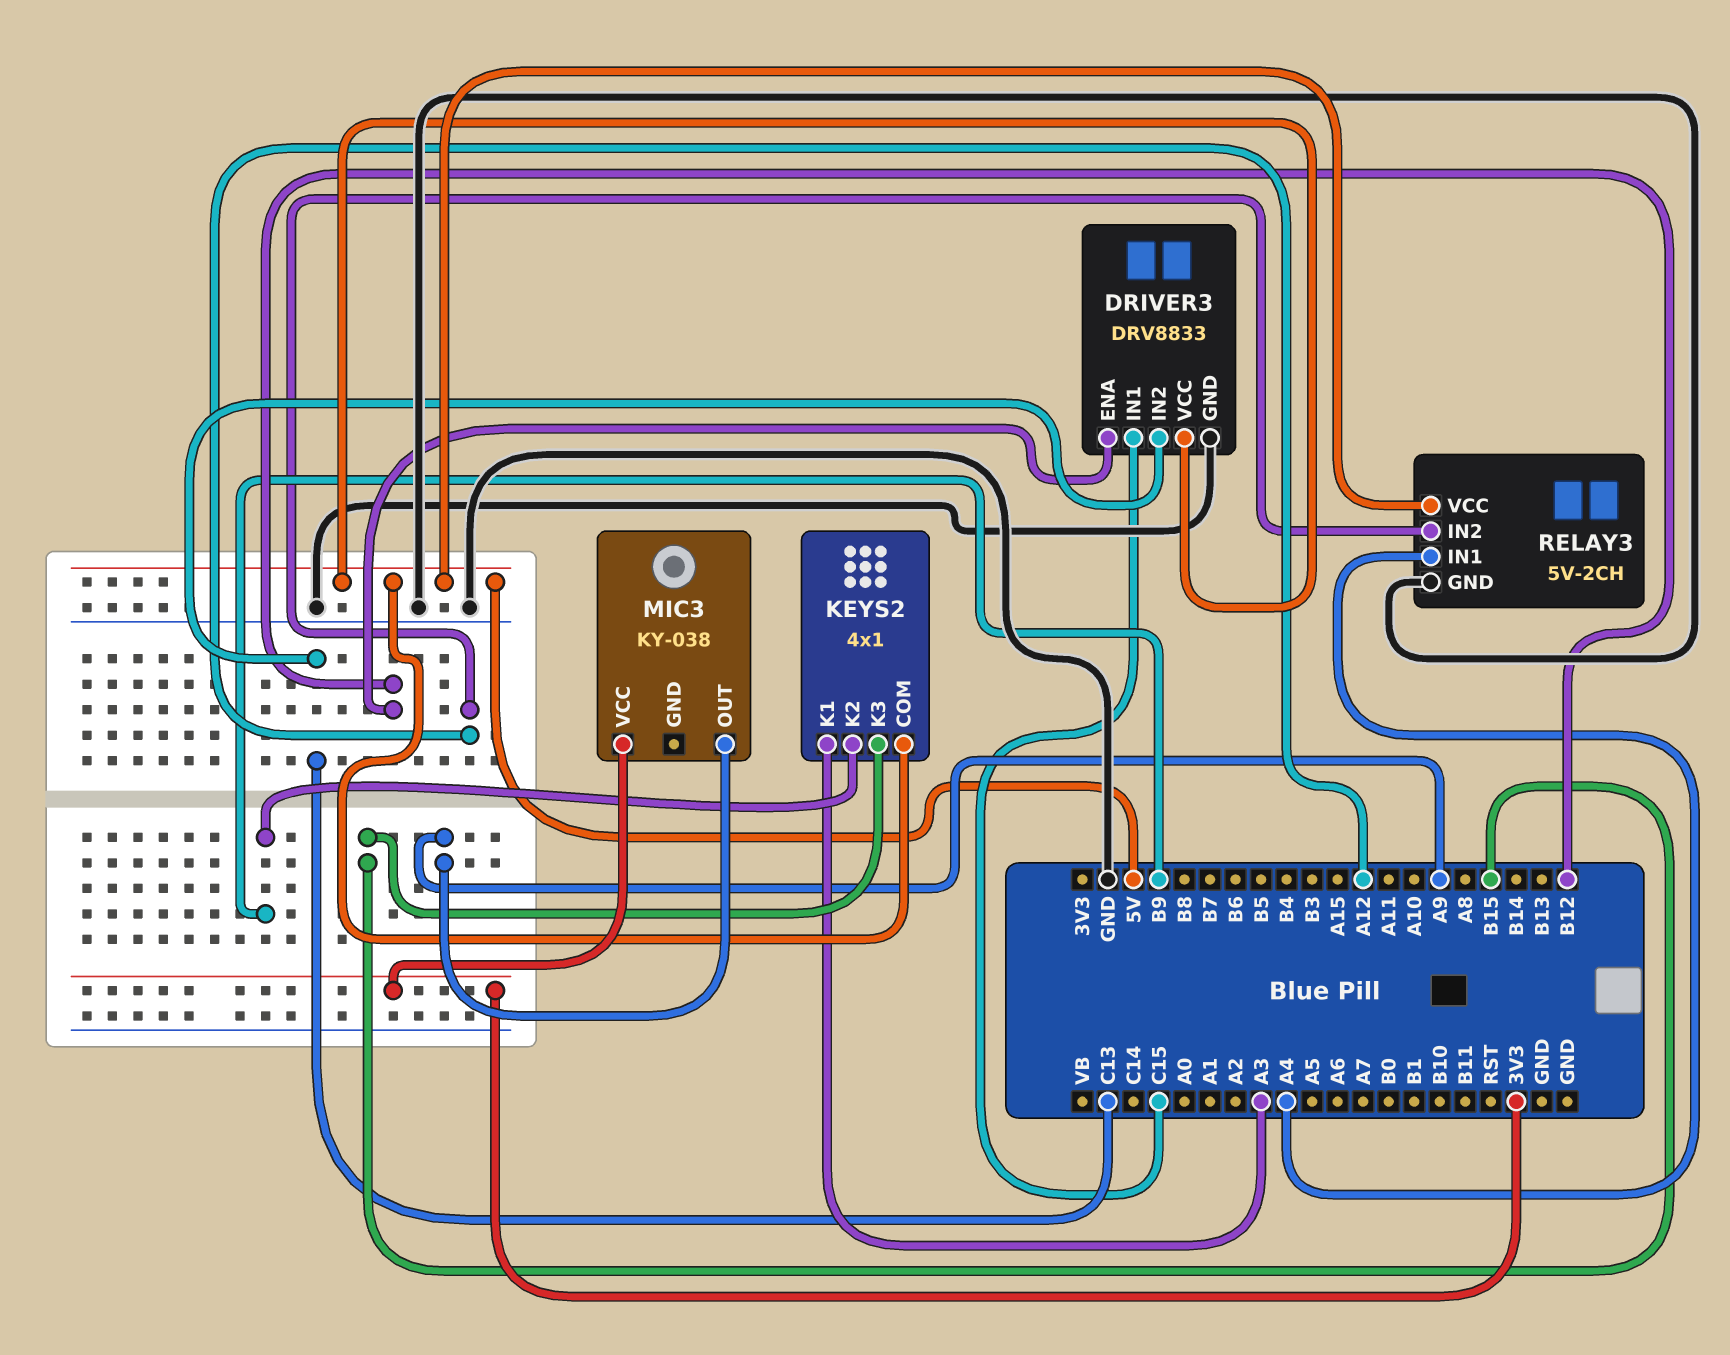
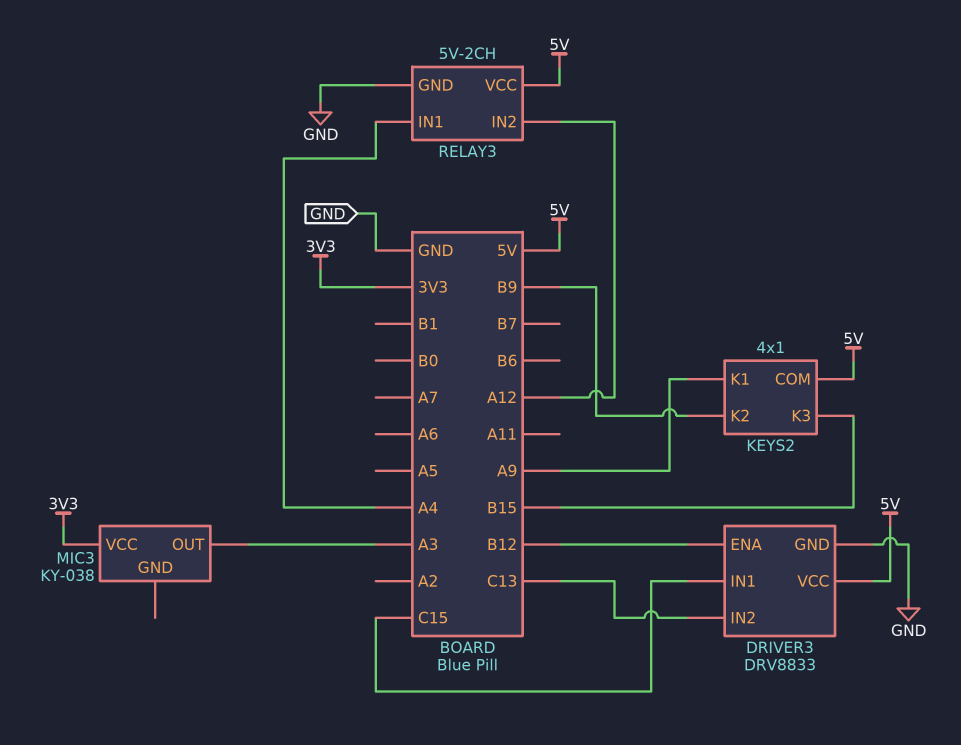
KEYS2 pin K1: A3 -> A9
MIC3 pin OUT: A9 -> A3

